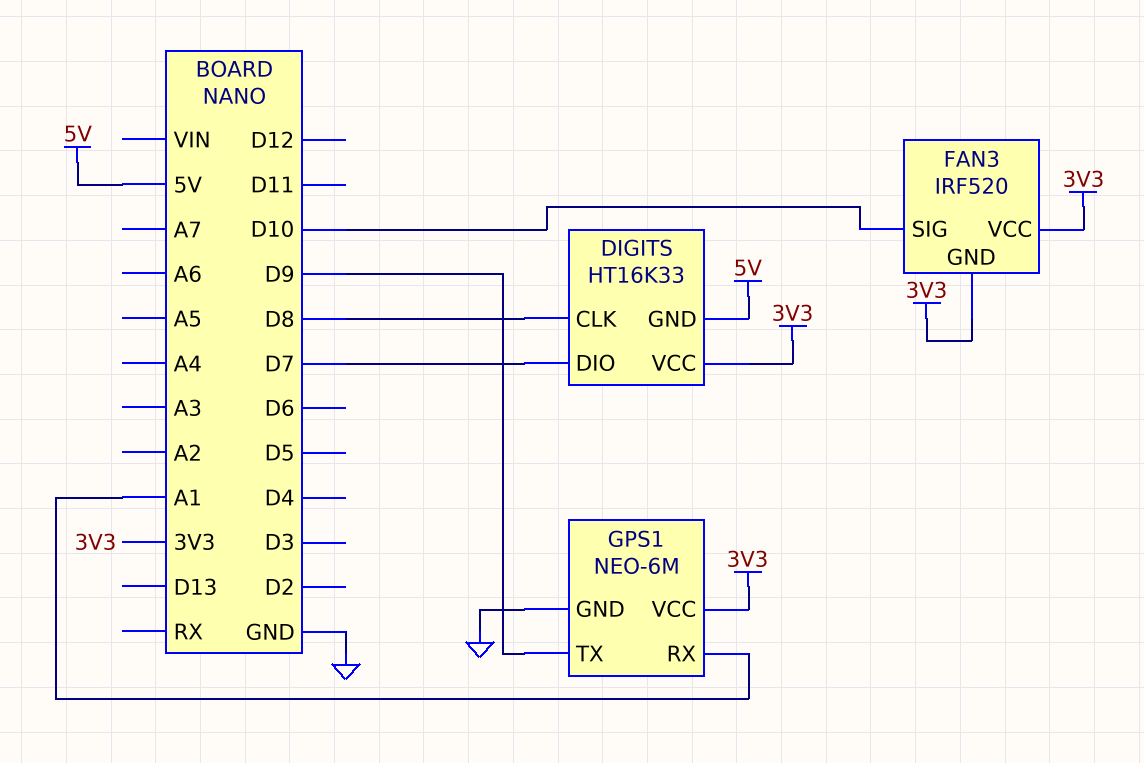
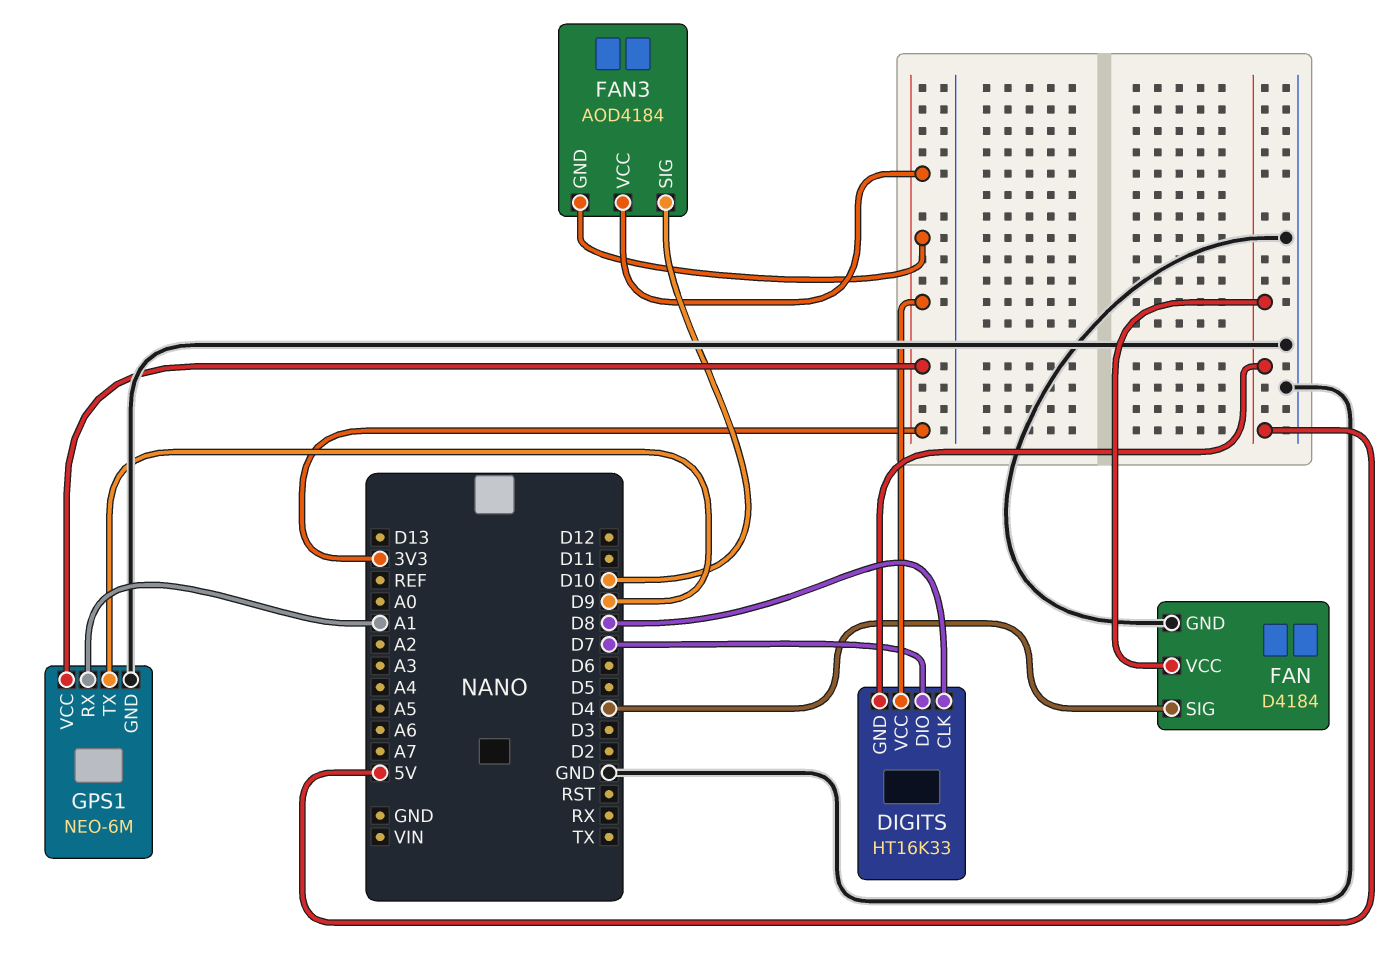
FAN: none -> D4184
FAN pin GND: none -> GND
FAN pin SIG: none -> D4
FAN pin VCC: none -> 5V
FAN3: IRF520 -> AOD4184

